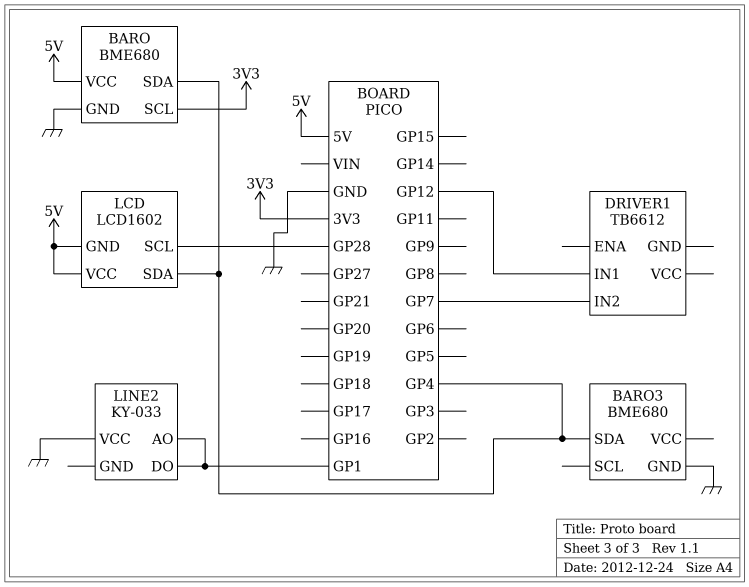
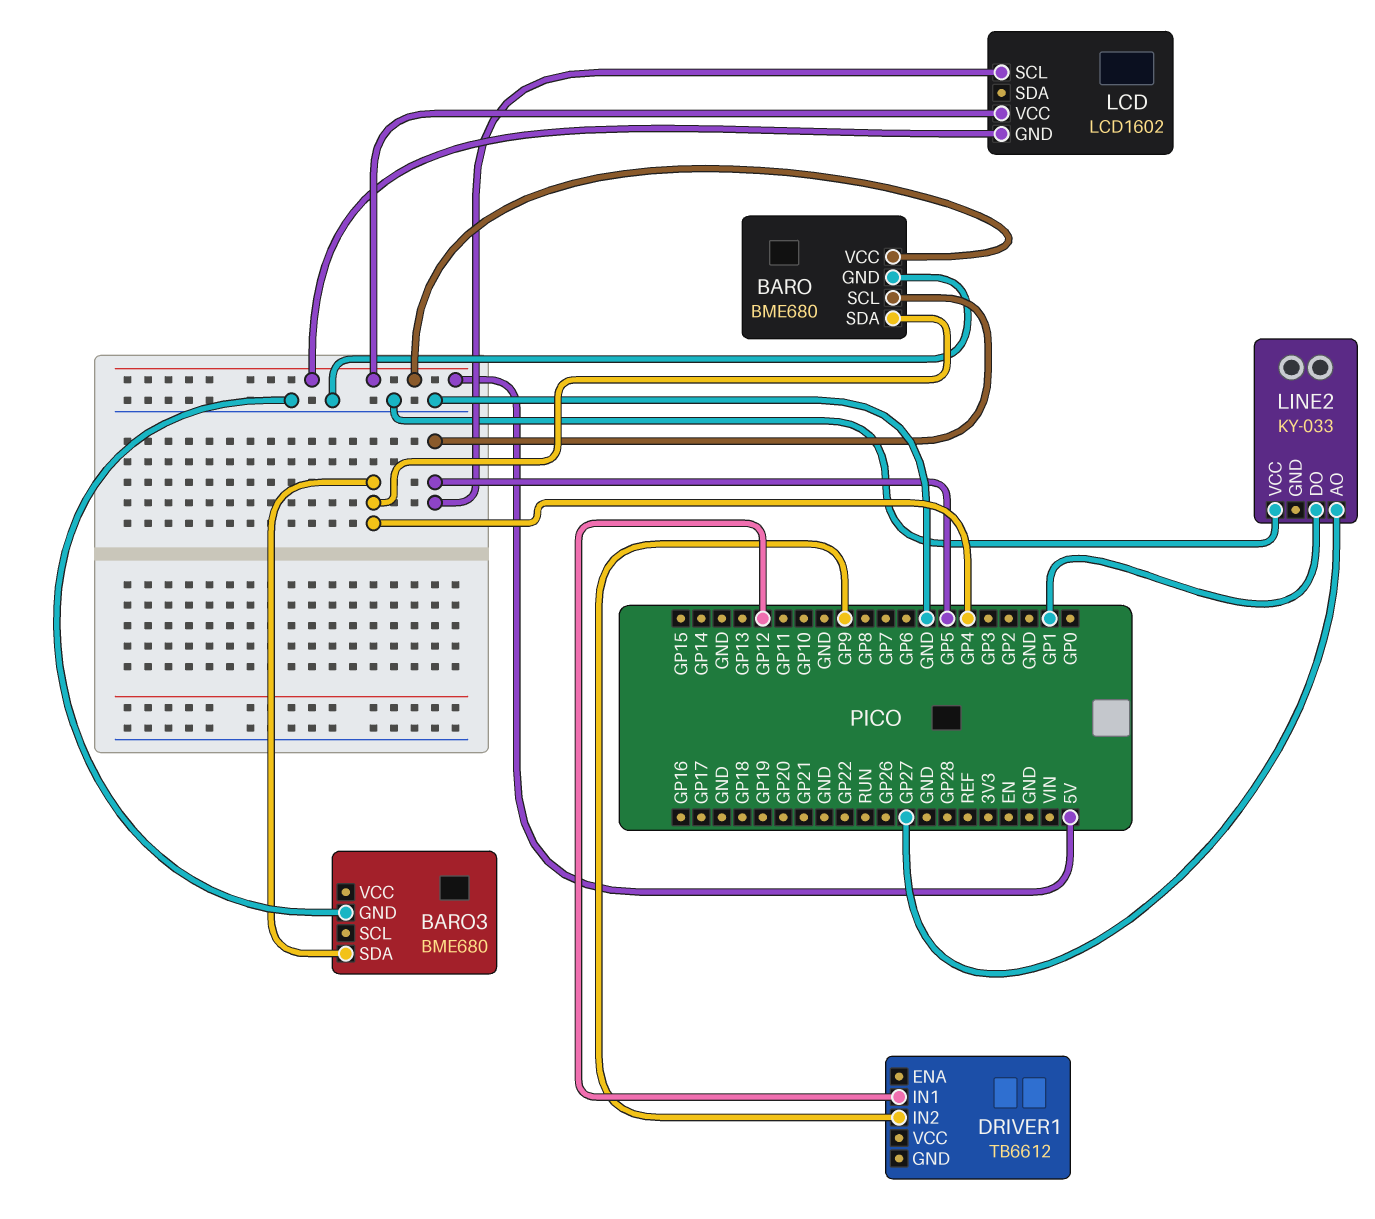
BARO pin SCL: 3V3 -> GP5
DRIVER1 pin IN2: GP7 -> GP9
LCD pin SCL: GP28 -> GP5
LCD pin SDA: GP4 -> none
LINE2 pin AO: GP1 -> GP27

